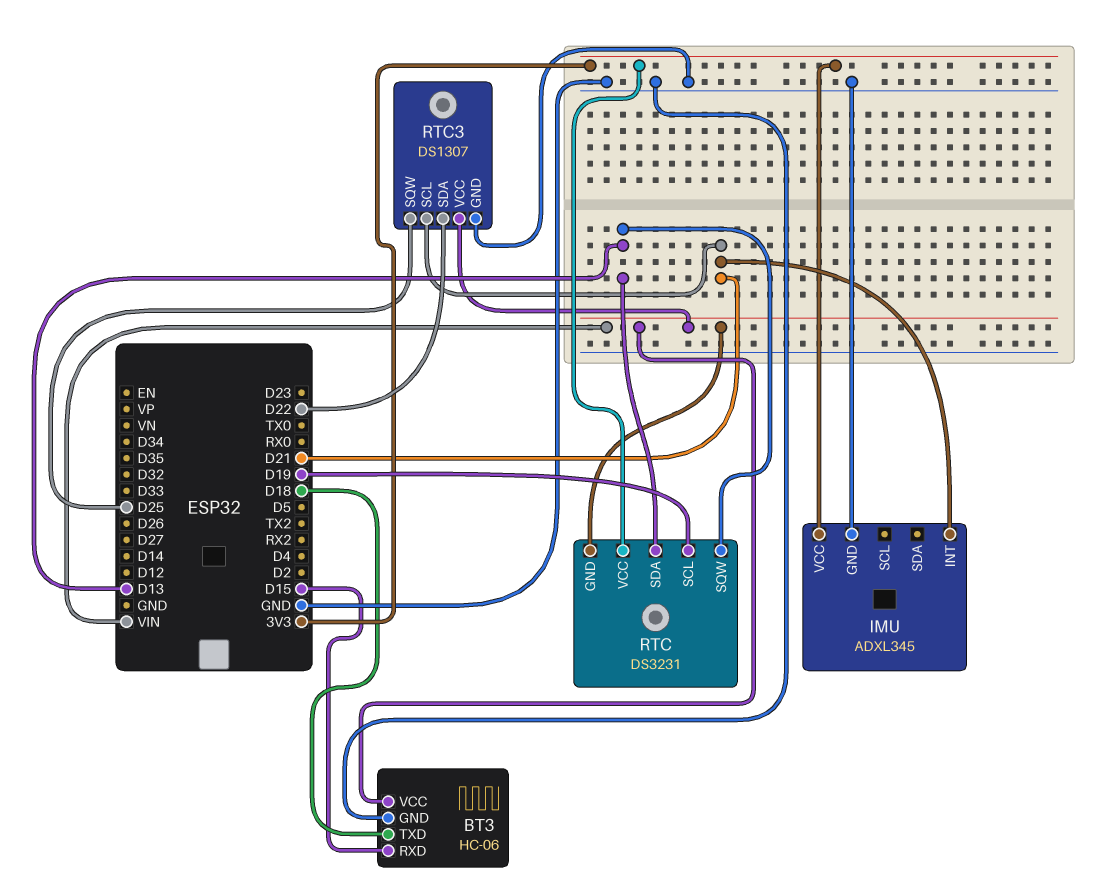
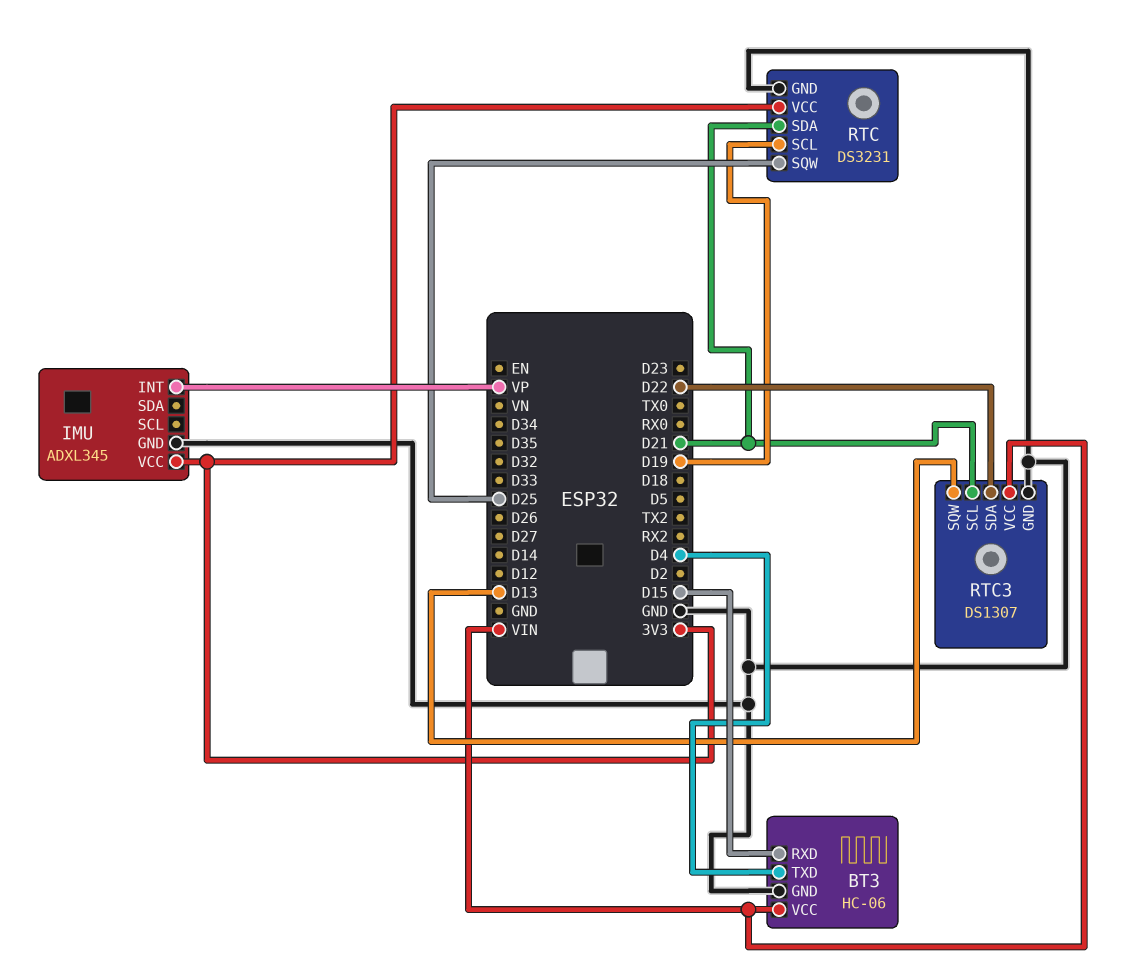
BT3 pin TXD: D18 -> D4
IMU pin INT: D21 -> VP
RTC pin GND: VIN -> GND
RTC pin SDA: D13 -> D21
RTC pin SQW: D13 -> D25
RTC3 pin SQW: D25 -> D13

